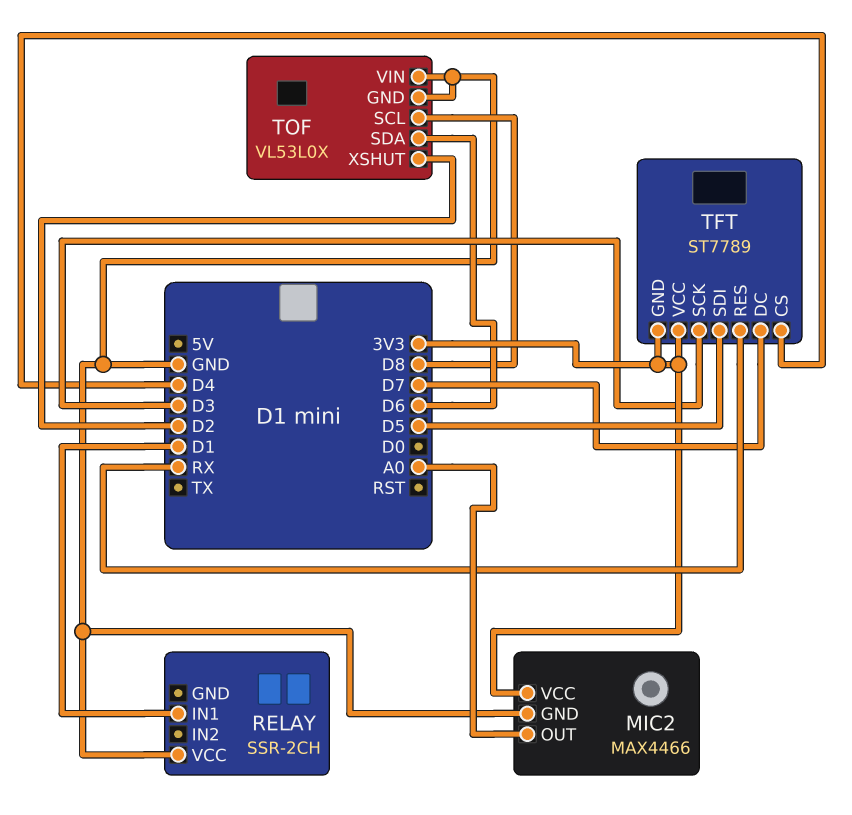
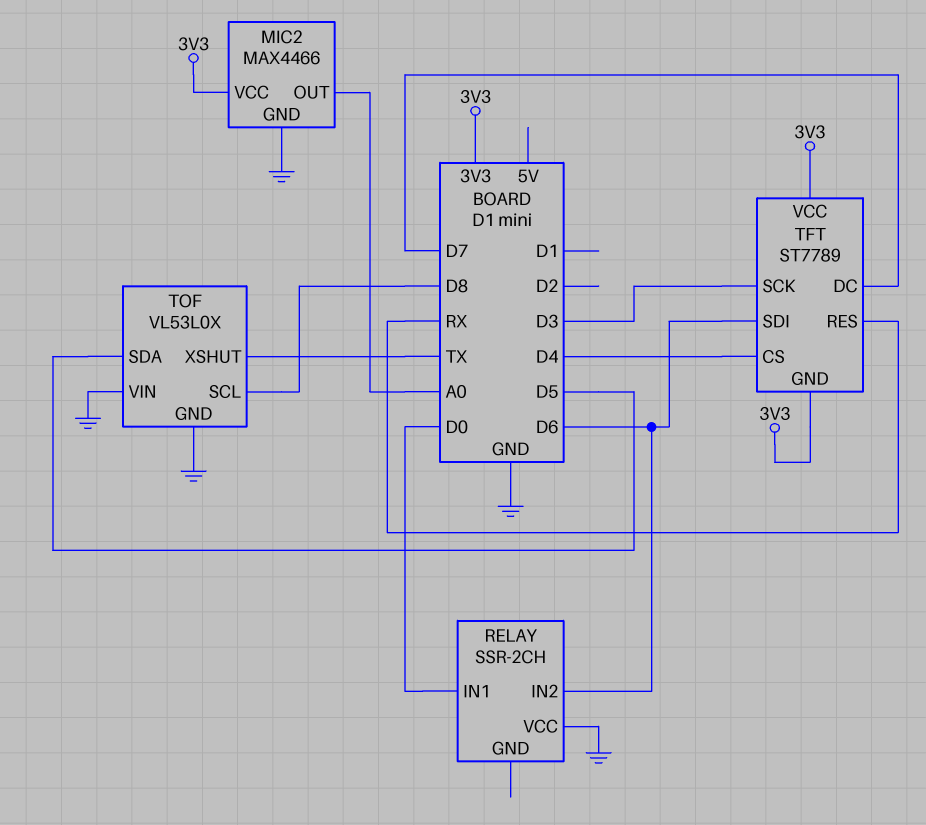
RELAY pin IN1: D1 -> D0
RELAY pin IN2: none -> D6
TFT pin SDI: D5 -> D6
TOF pin SDA: D6 -> D5
TOF pin XSHUT: D2 -> TX

